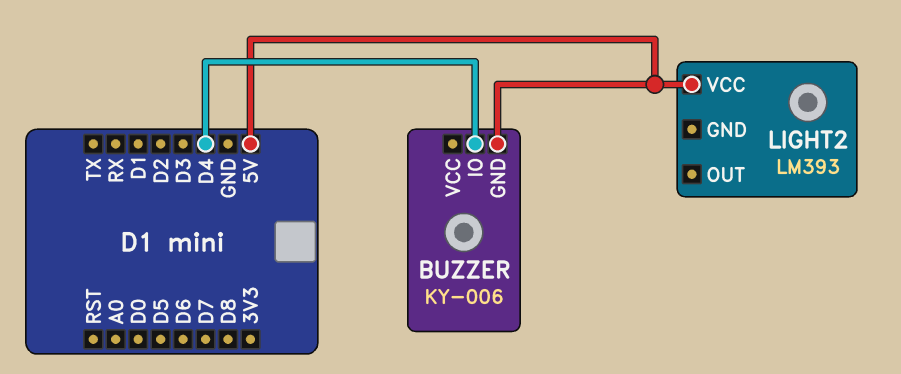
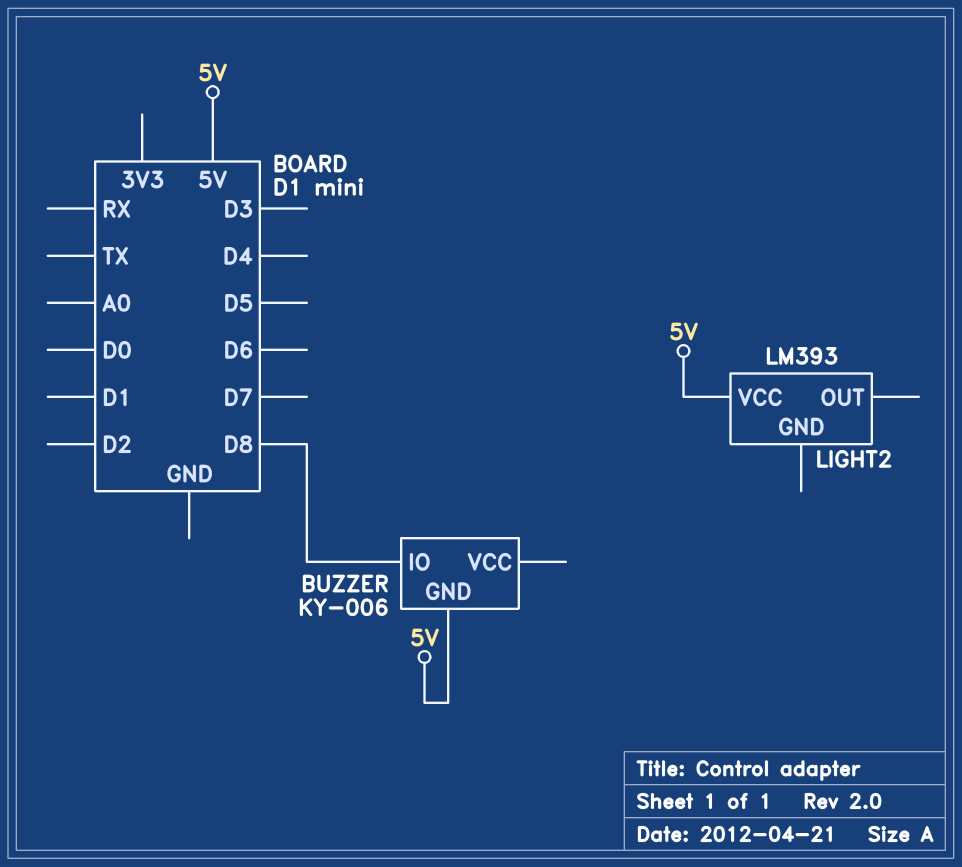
BUZZER pin IO: D4 -> D8

